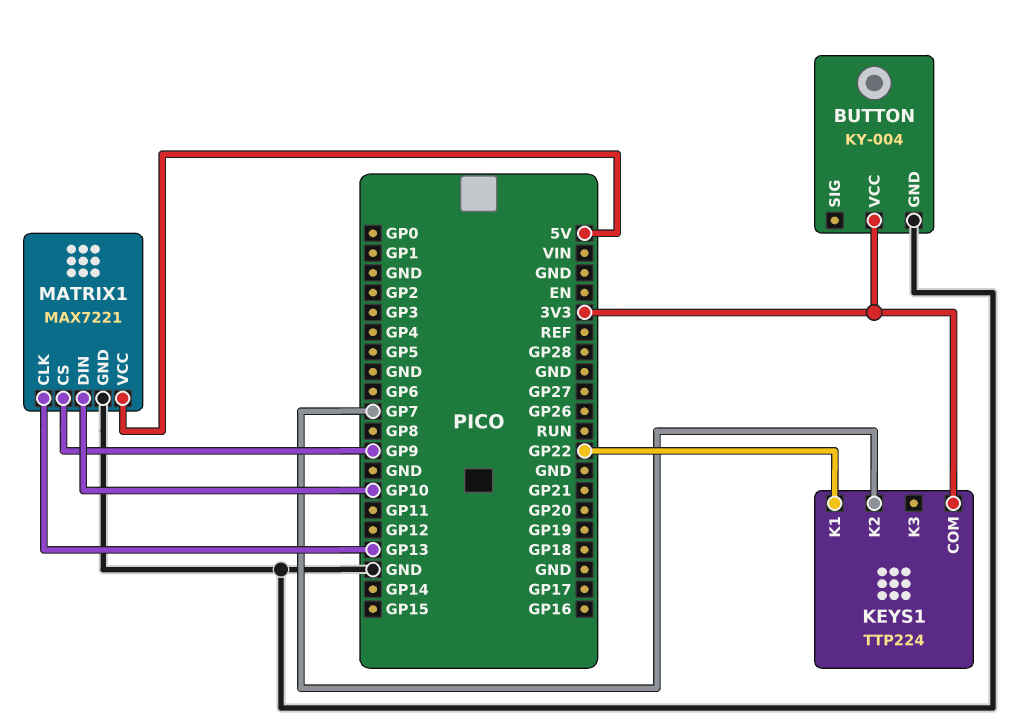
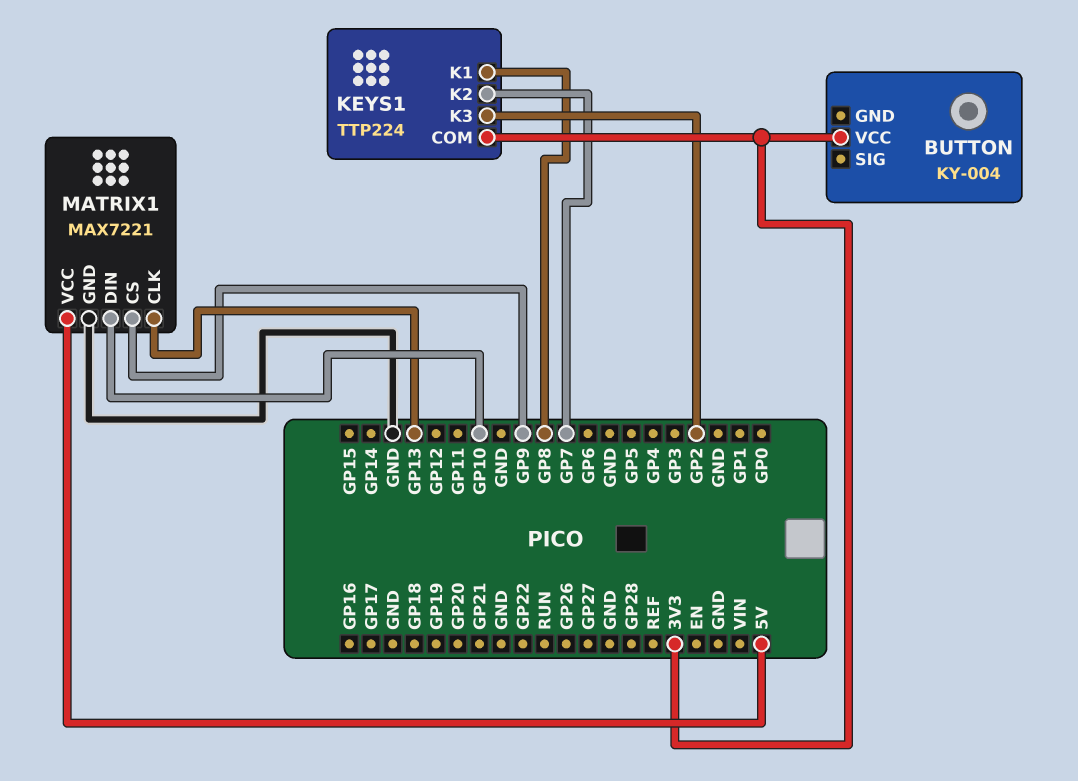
BUTTON pin GND: GND -> none
KEYS1 pin K1: GP22 -> GP8
KEYS1 pin K3: none -> GP2

